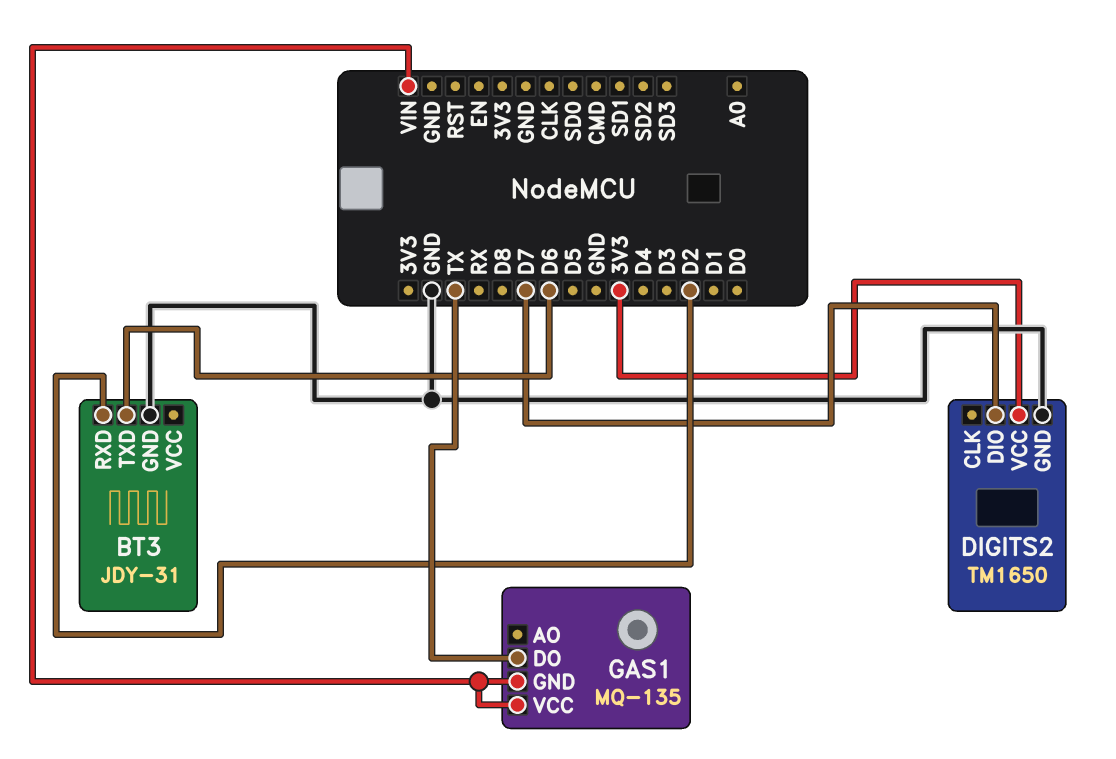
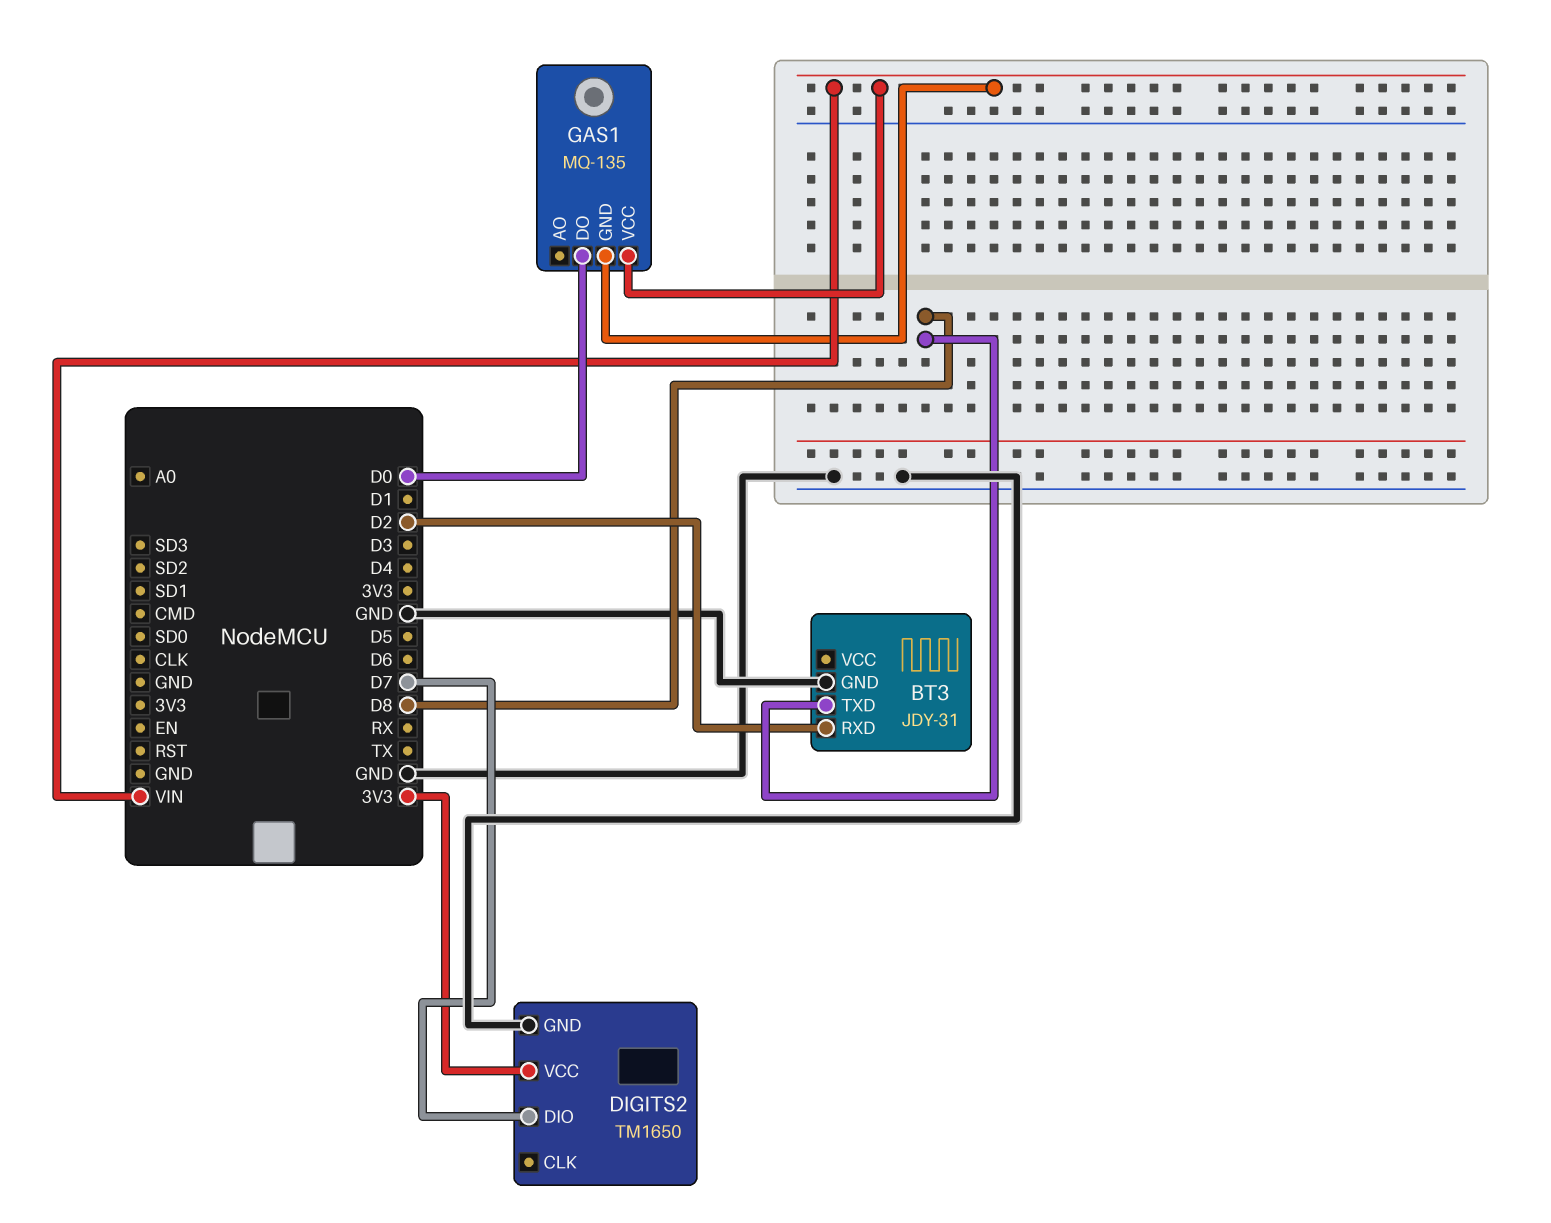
BT3 pin TXD: D6 -> D8
GAS1 pin DO: TX -> D0

